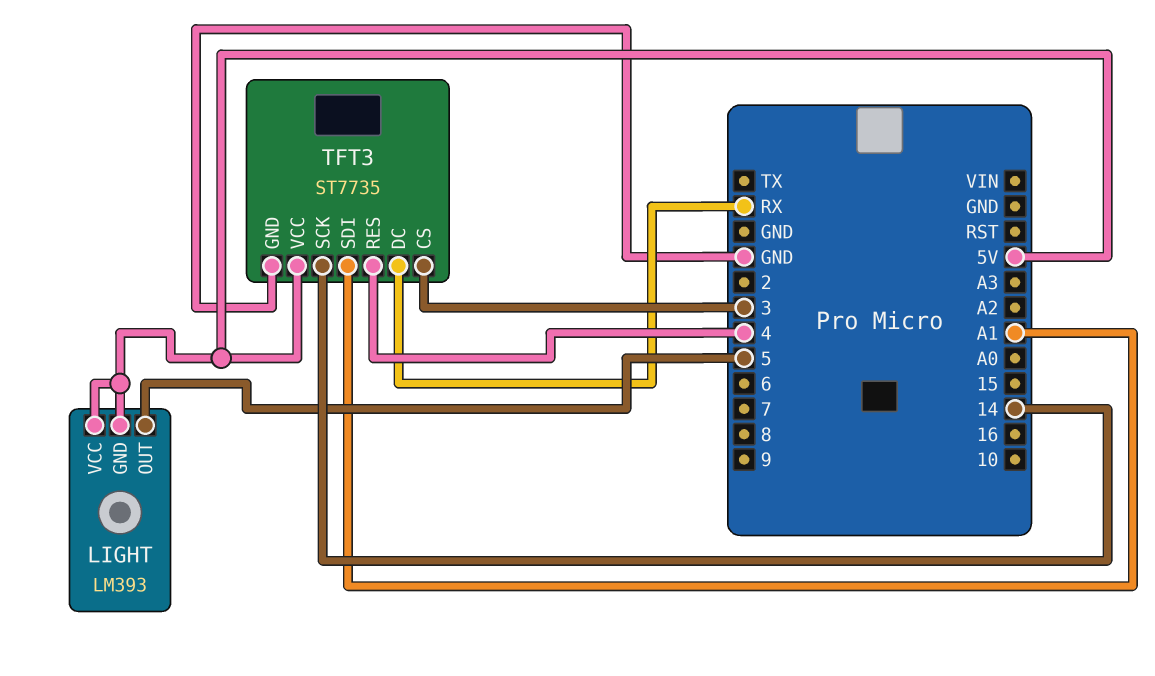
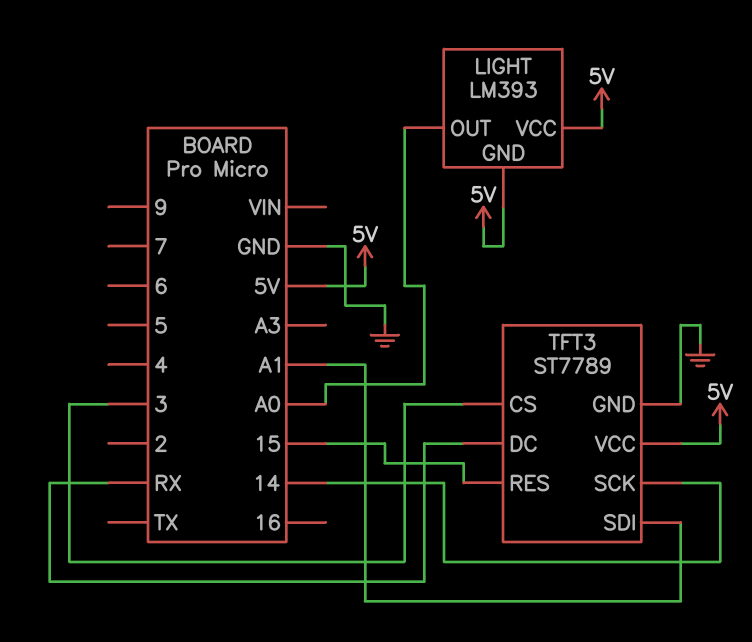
LIGHT pin OUT: 5 -> A0
TFT3: ST7735 -> ST7789
TFT3 pin RES: 4 -> 15

